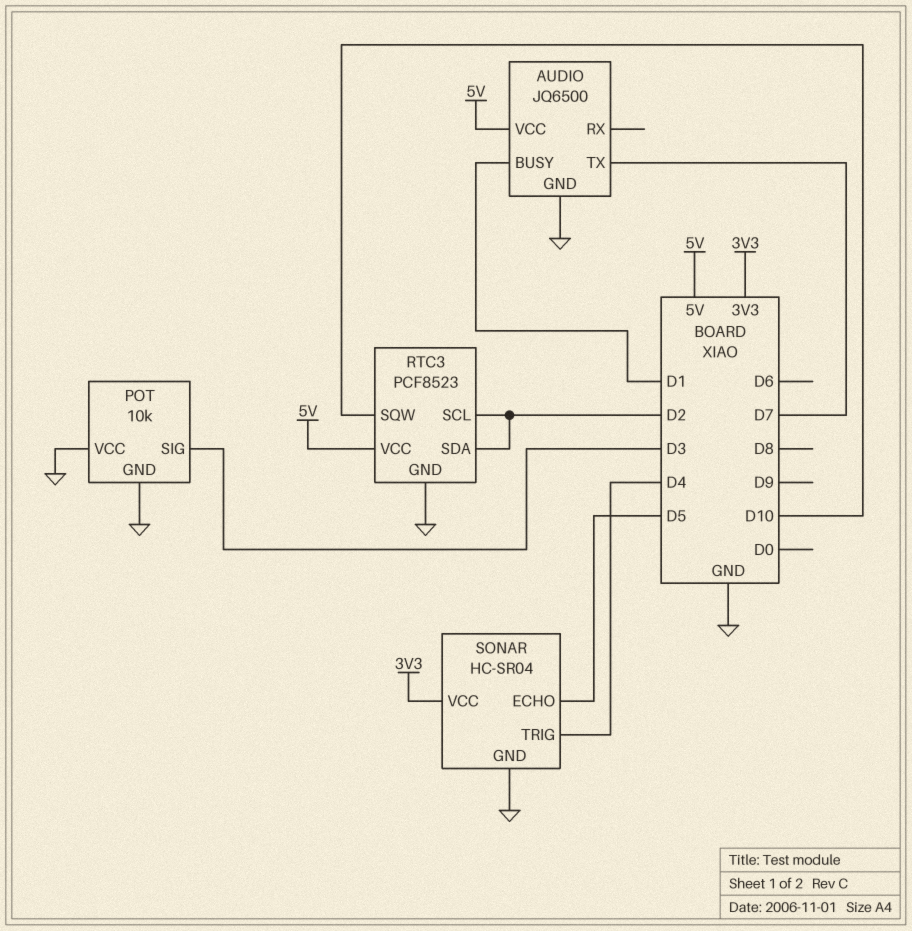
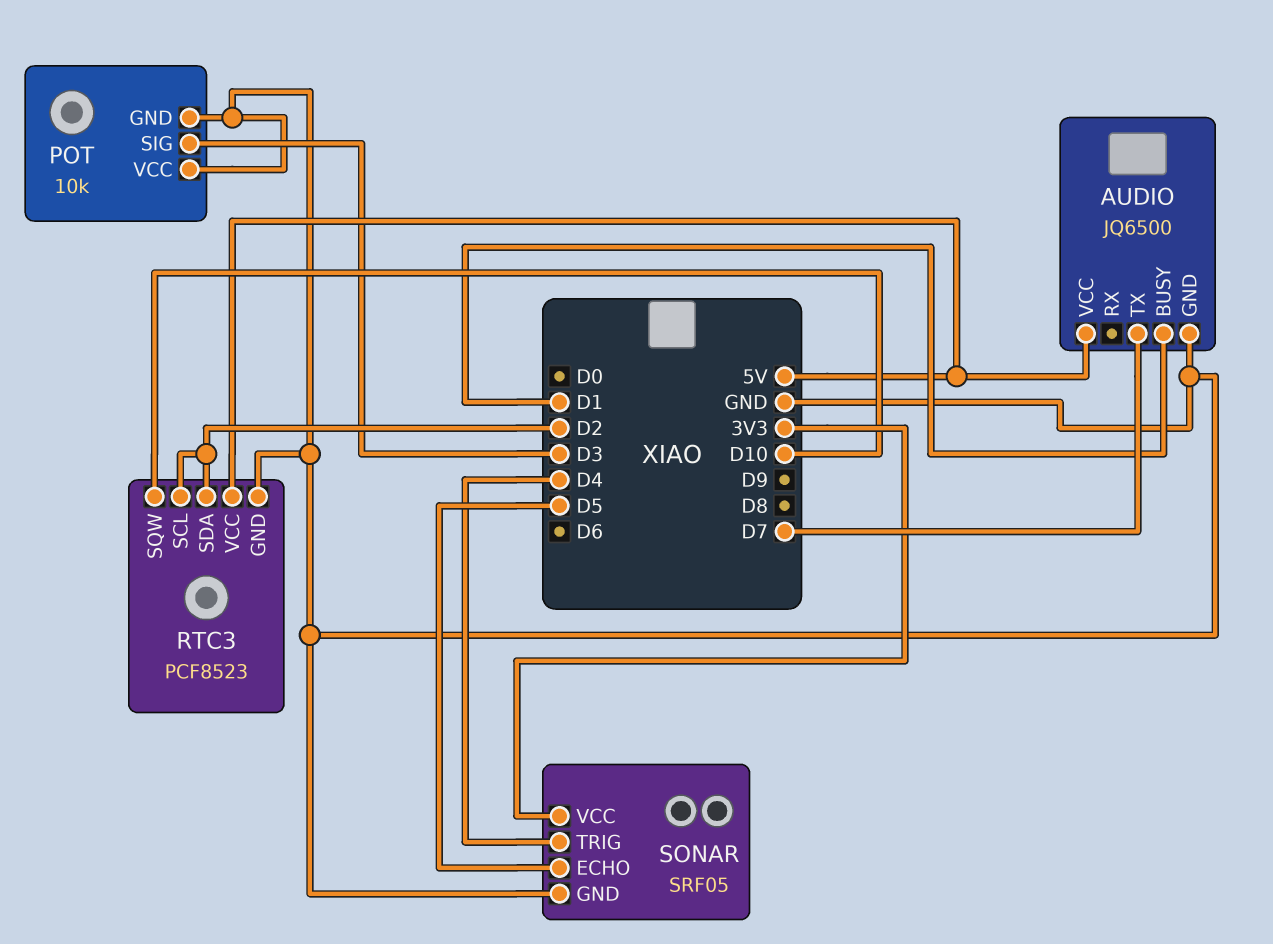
SONAR: HC-SR04 -> SRF05

